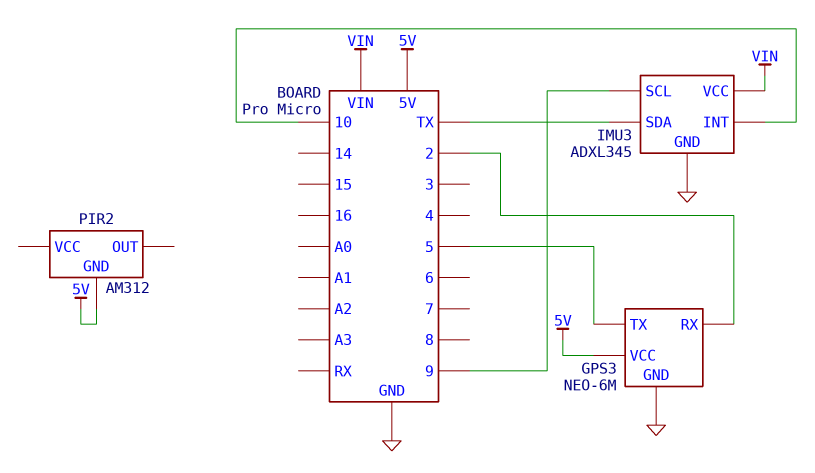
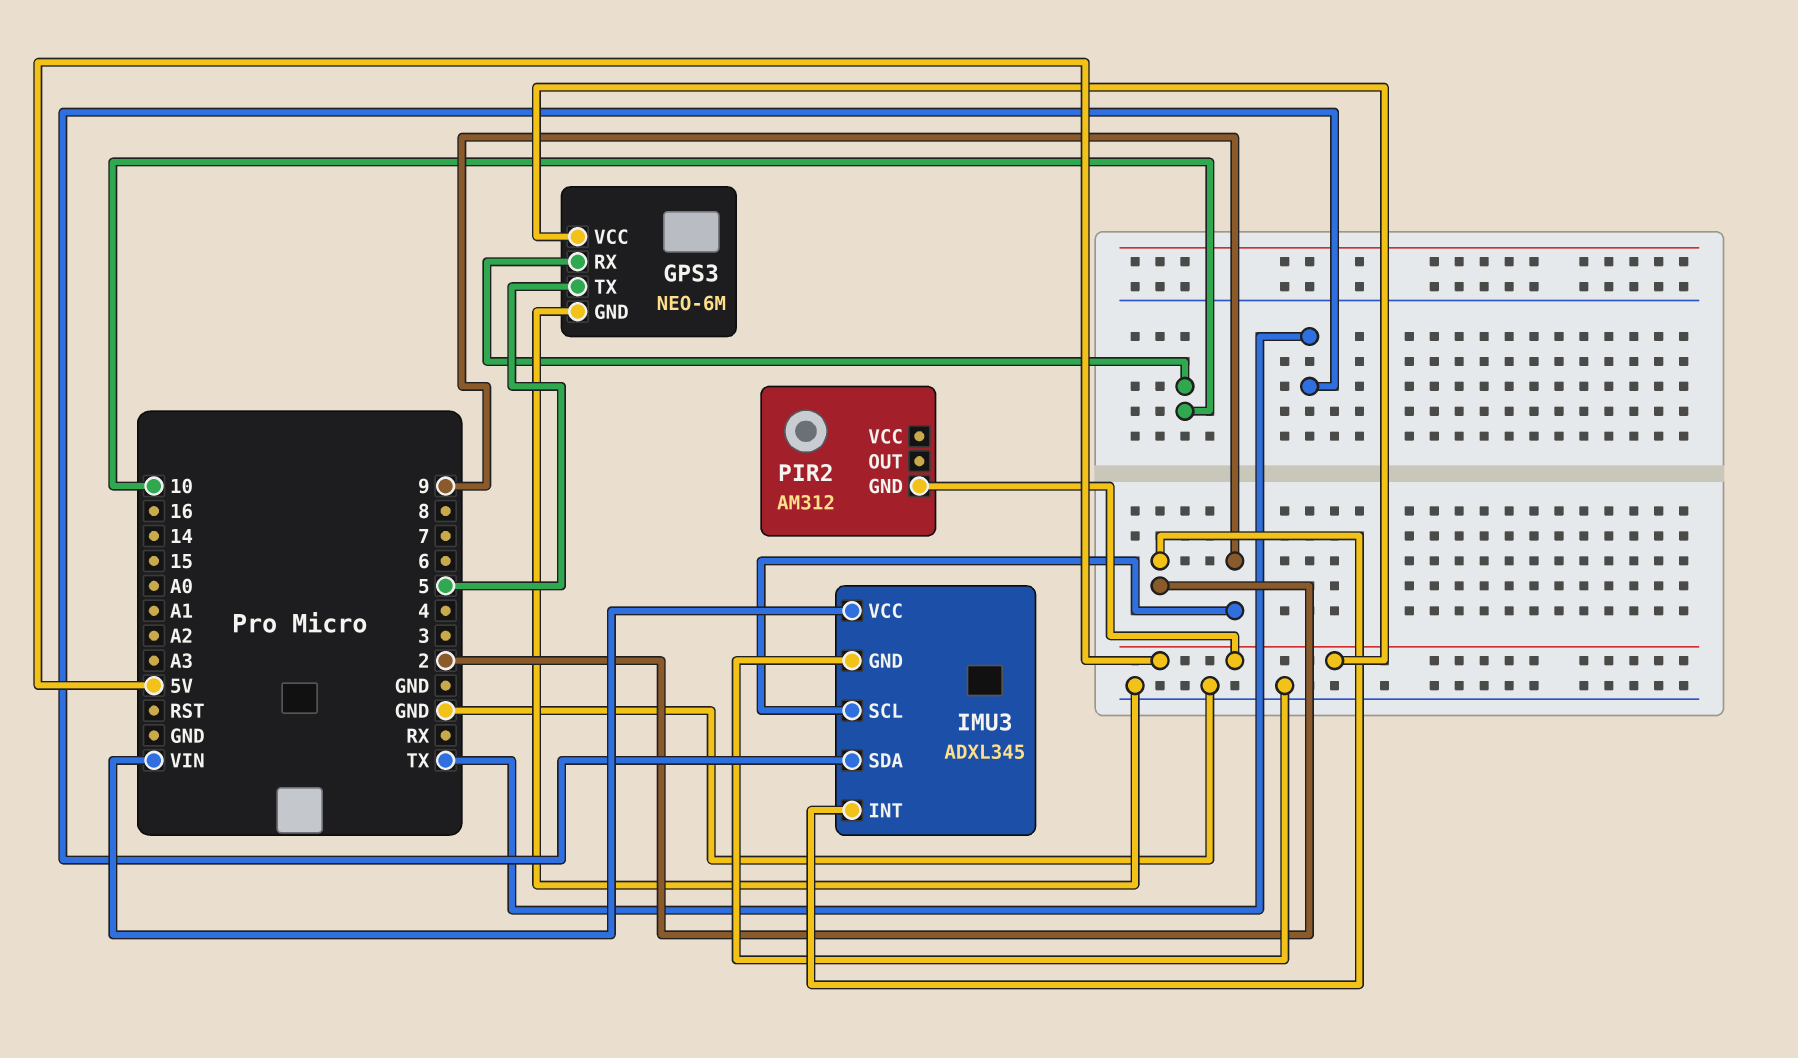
GPS3 pin RX: 2 -> 10
IMU3 pin INT: 10 -> 2

